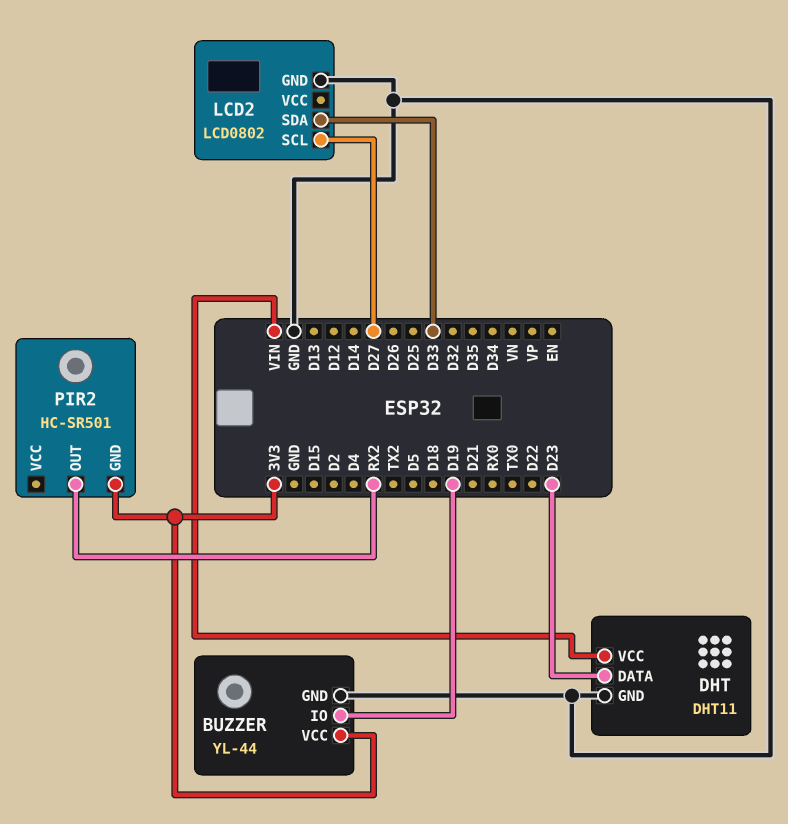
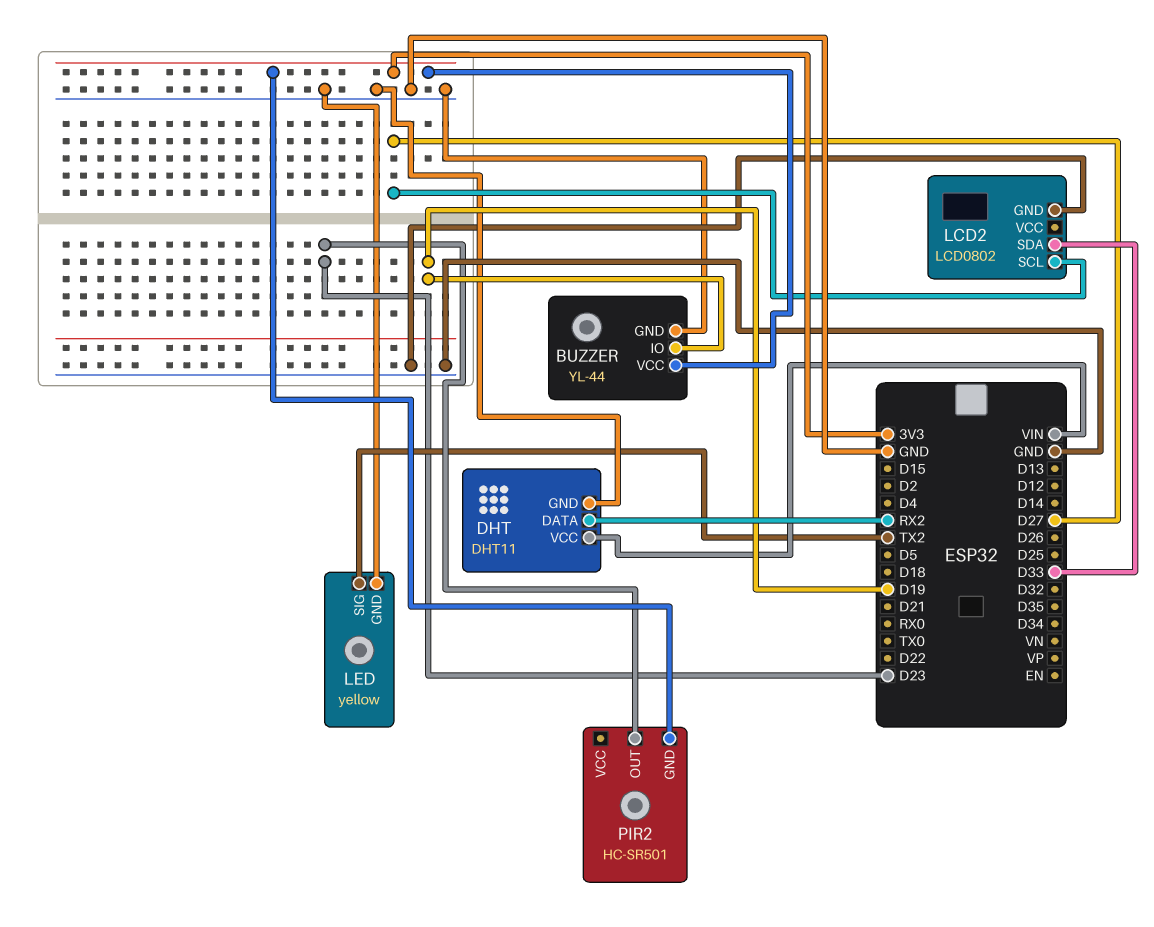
DHT pin DATA: D23 -> RX2
LED: none -> yellow
LED pin GND: none -> GND
LED pin SIG: none -> TX2
PIR2 pin OUT: RX2 -> D23

